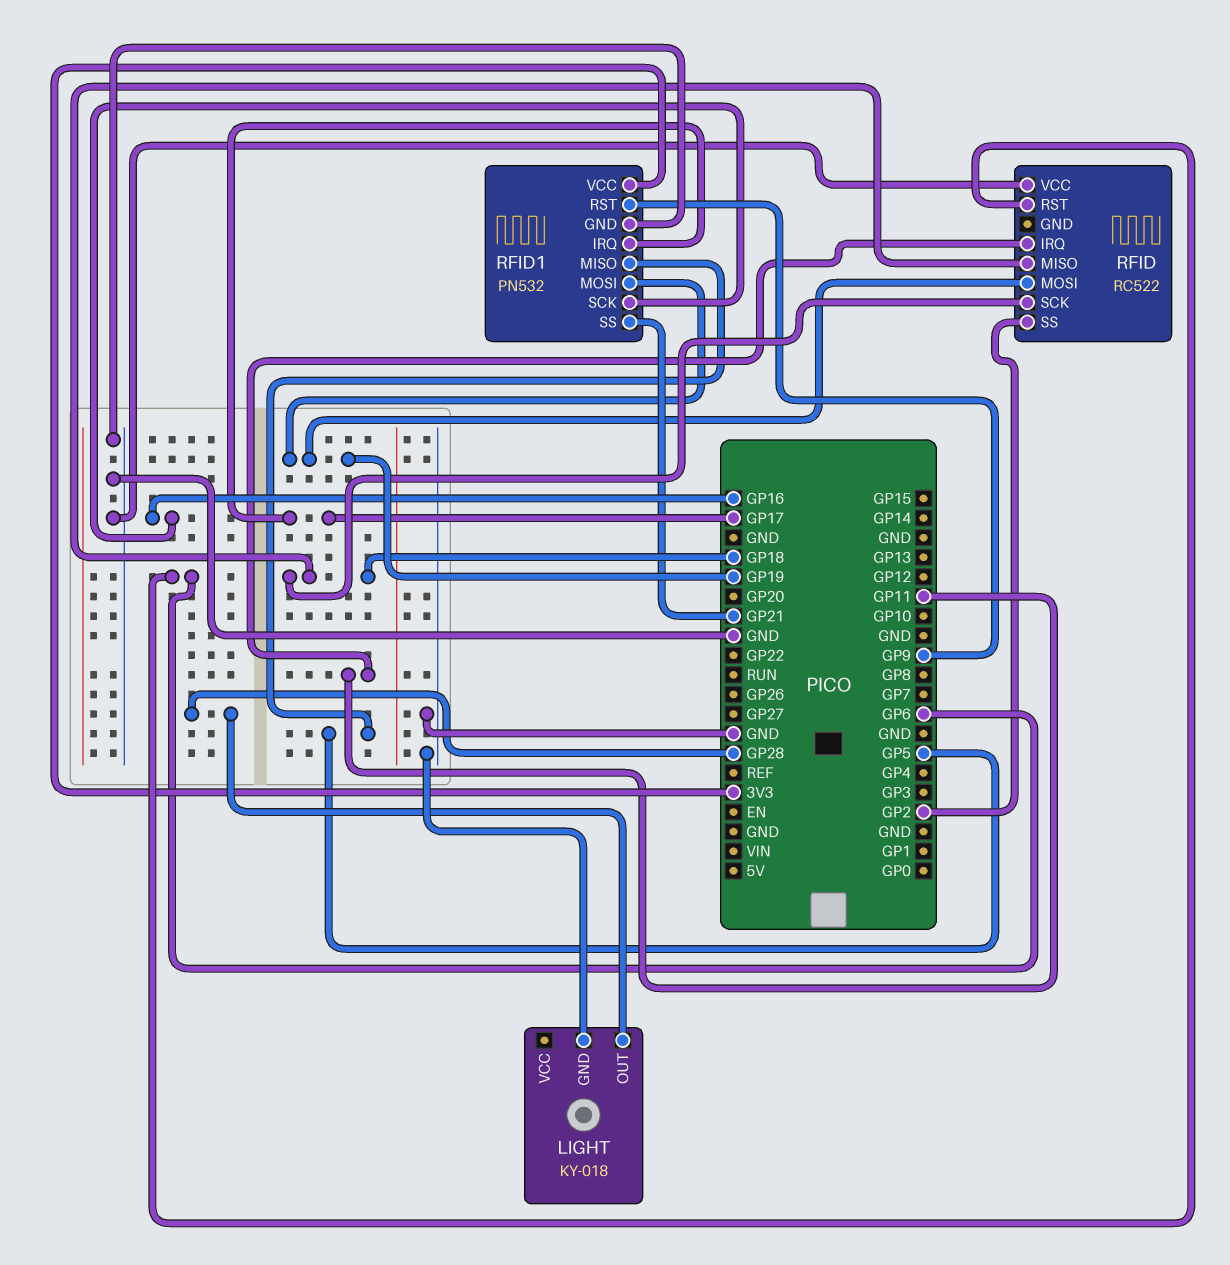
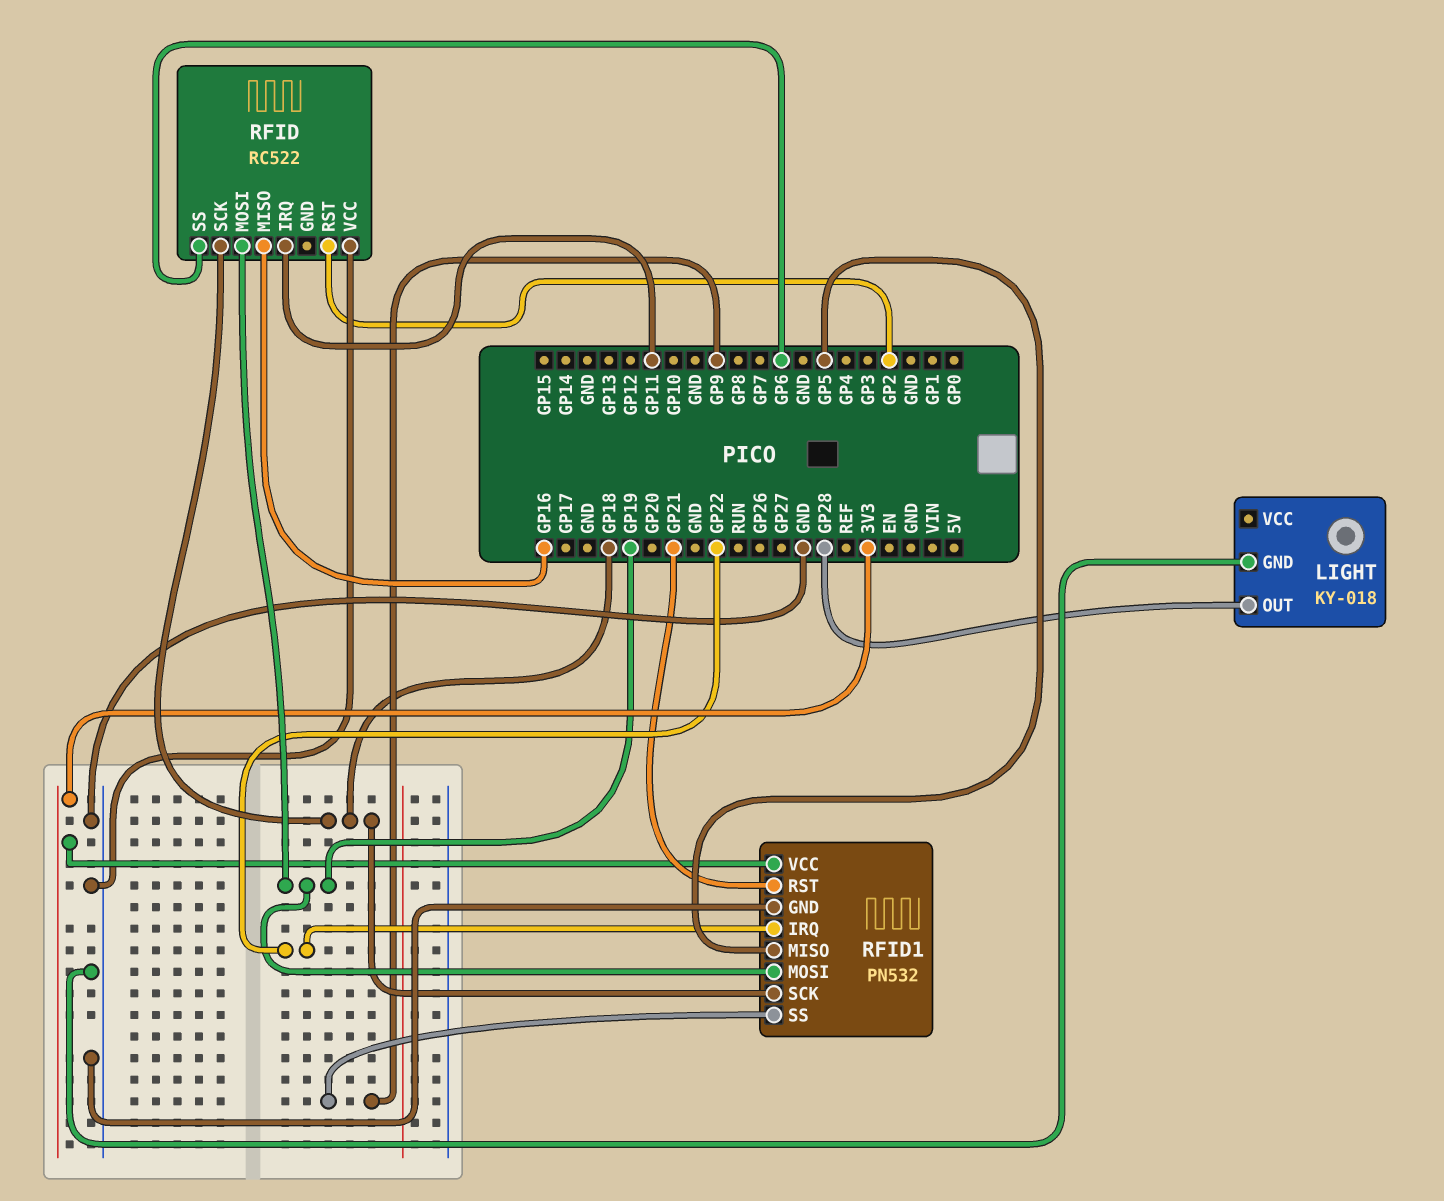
RFID pin MISO: GP18 -> GP16
RFID pin RST: GP6 -> GP2
RFID pin SS: GP2 -> GP6
RFID1 pin IRQ: GP17 -> GP22
RFID1 pin RST: GP9 -> GP21
RFID1 pin SCK: GP16 -> GP18
RFID1 pin SS: GP21 -> GP9

